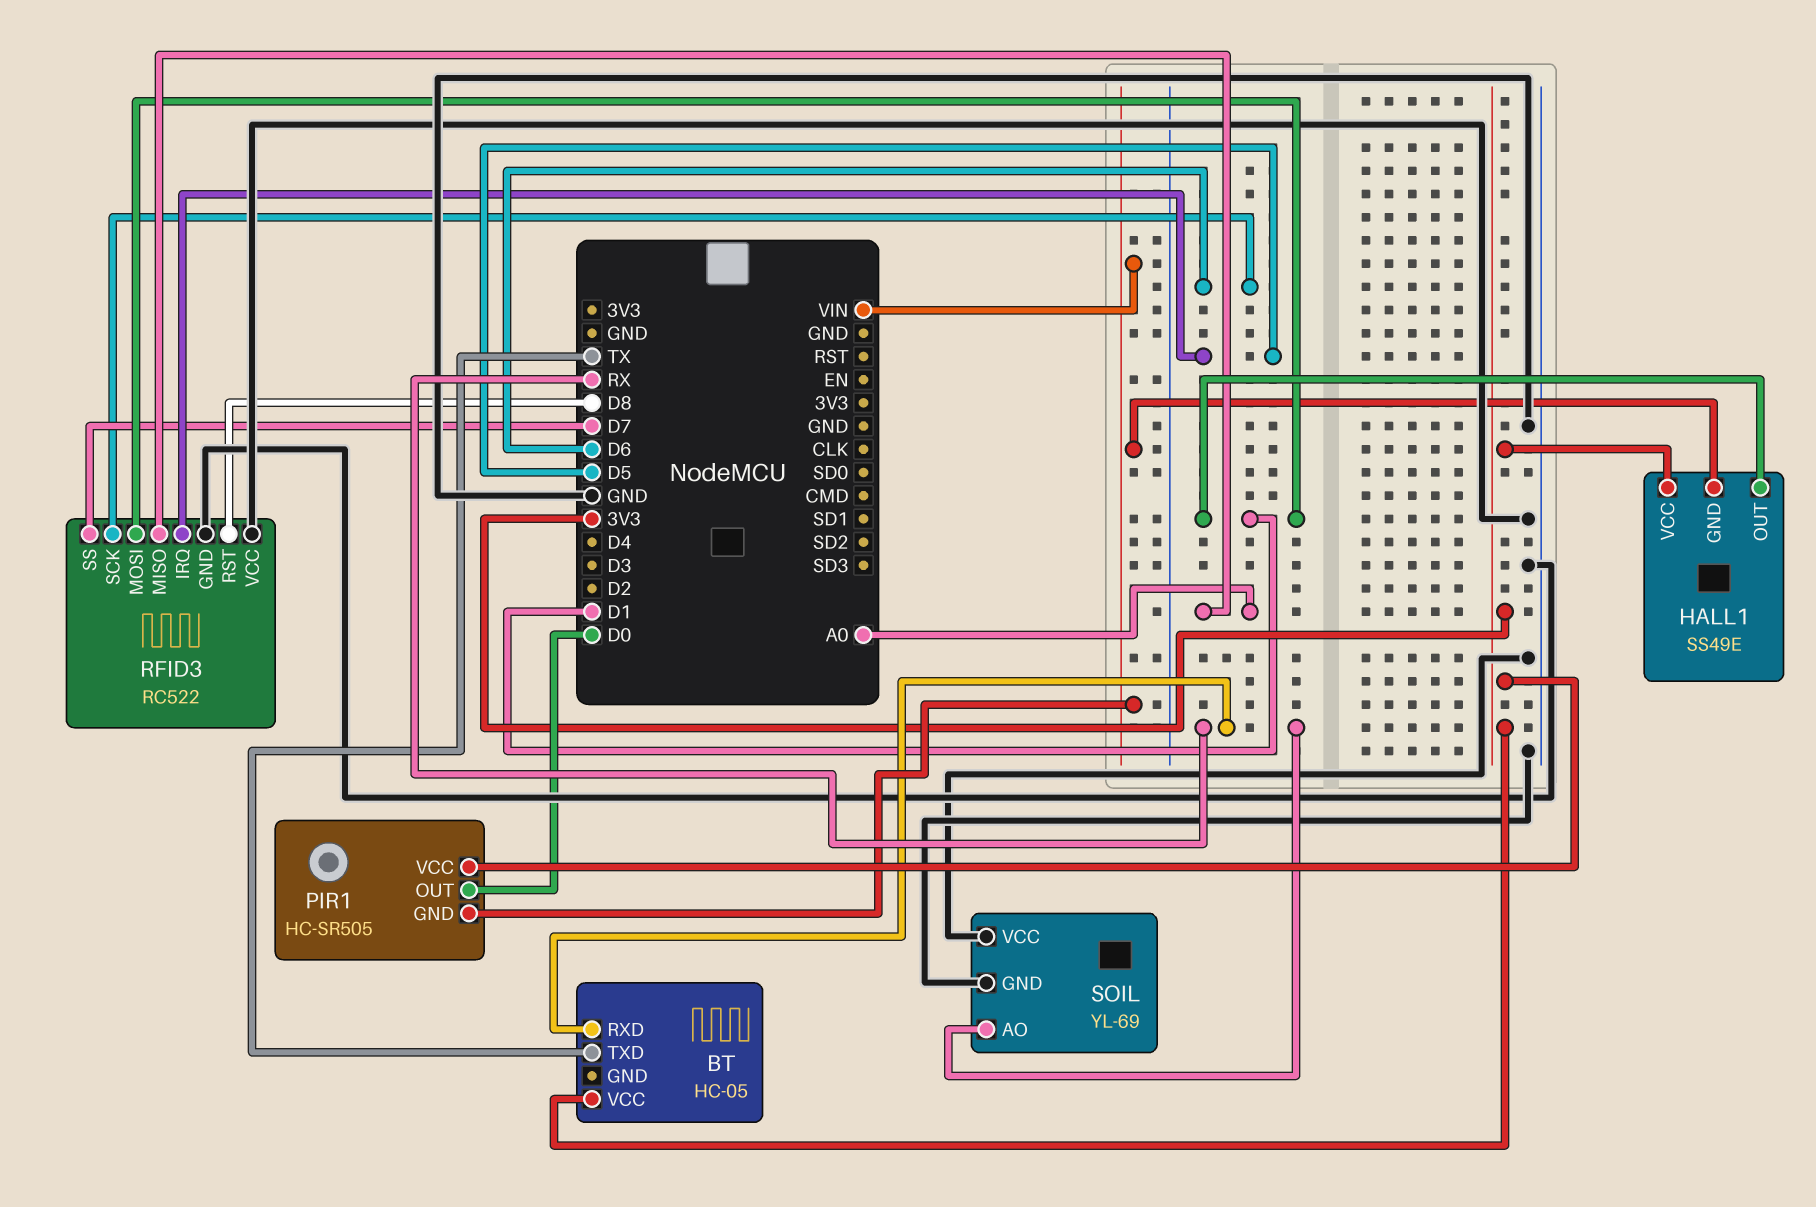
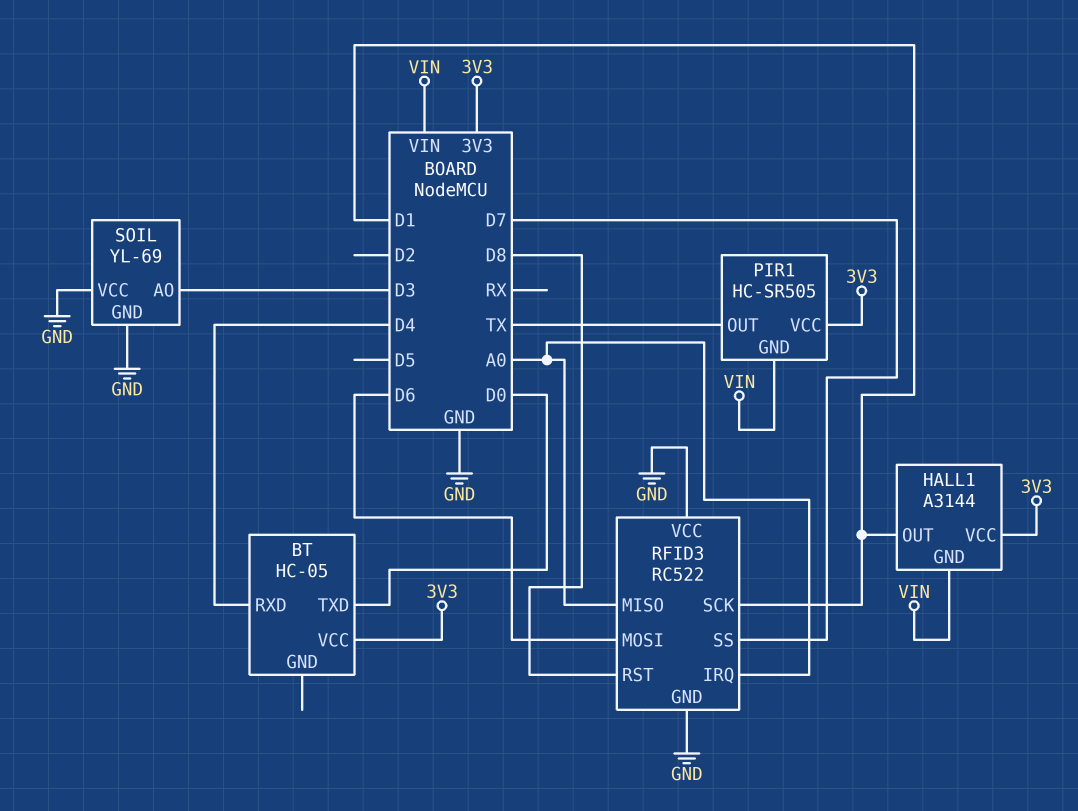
BT pin RXD: RX -> D4
BT pin TXD: TX -> D0
HALL1: SS49E -> A3144
PIR1 pin OUT: D0 -> TX
RFID3 pin IRQ: D5 -> A0
RFID3 pin MOSI: D1 -> D6
RFID3 pin SCK: D6 -> D1
SOIL pin AO: RX -> D3

